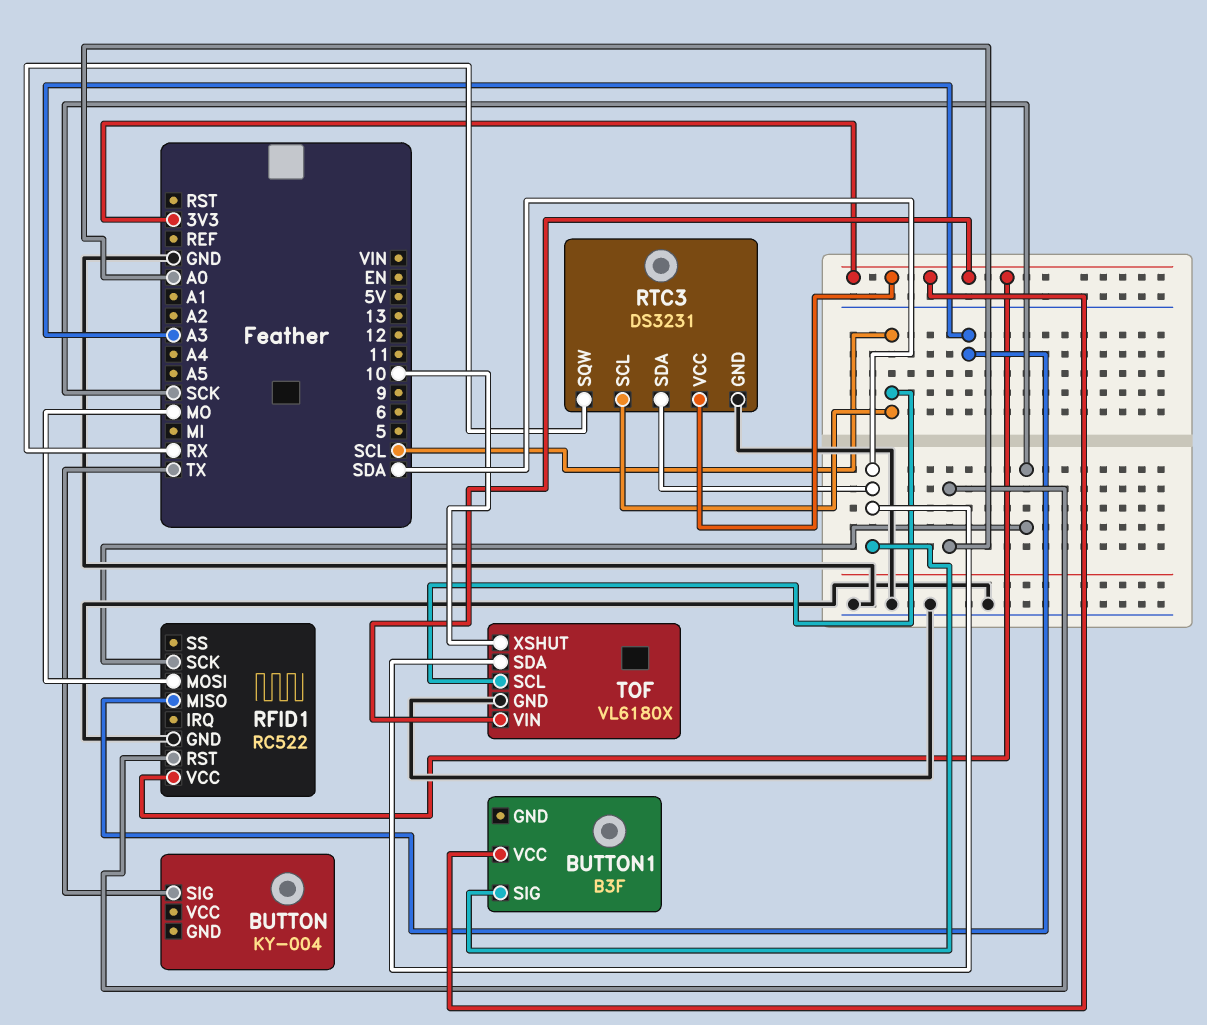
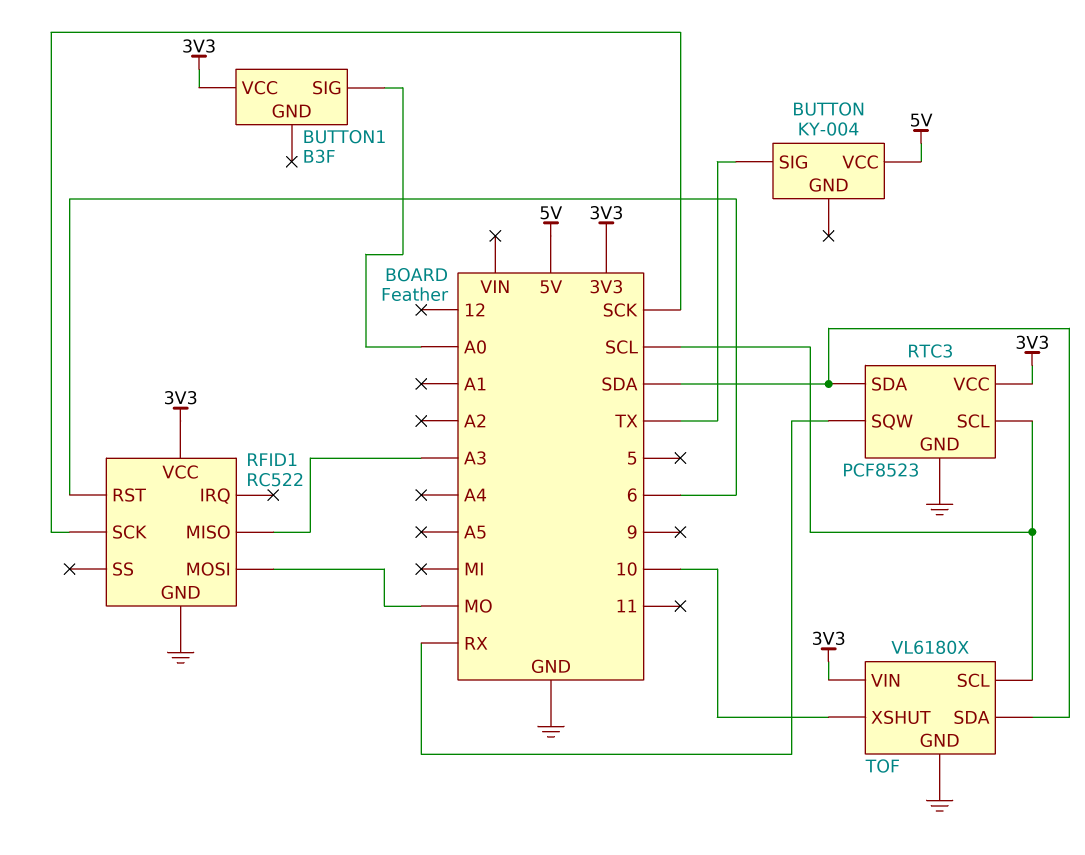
BUTTON pin VCC: none -> 5V
BUTTON1 pin SIG: SDA -> A0
RFID1 pin RST: A0 -> 6
RTC3: DS3231 -> PCF8523

